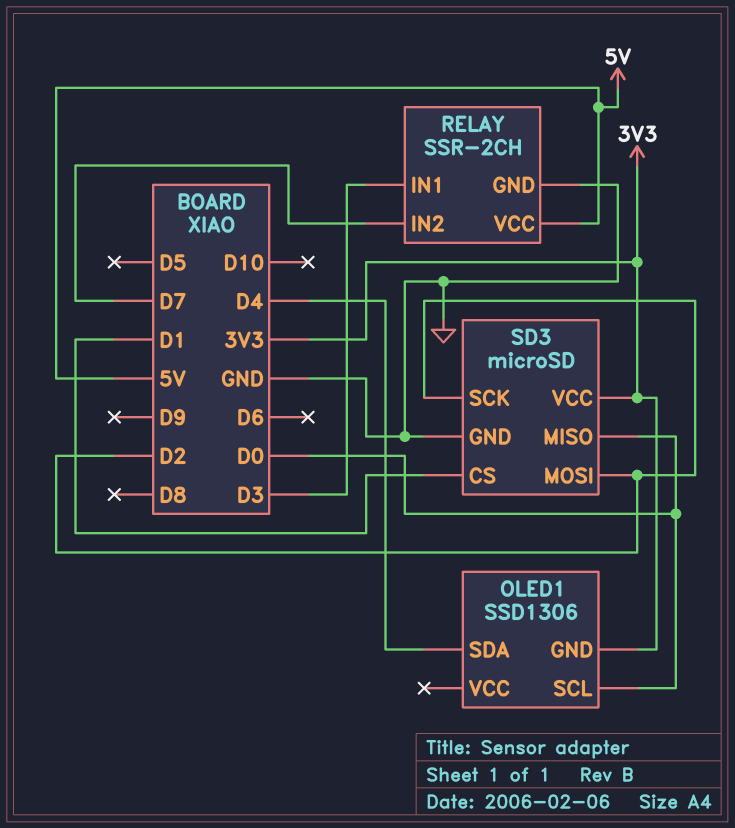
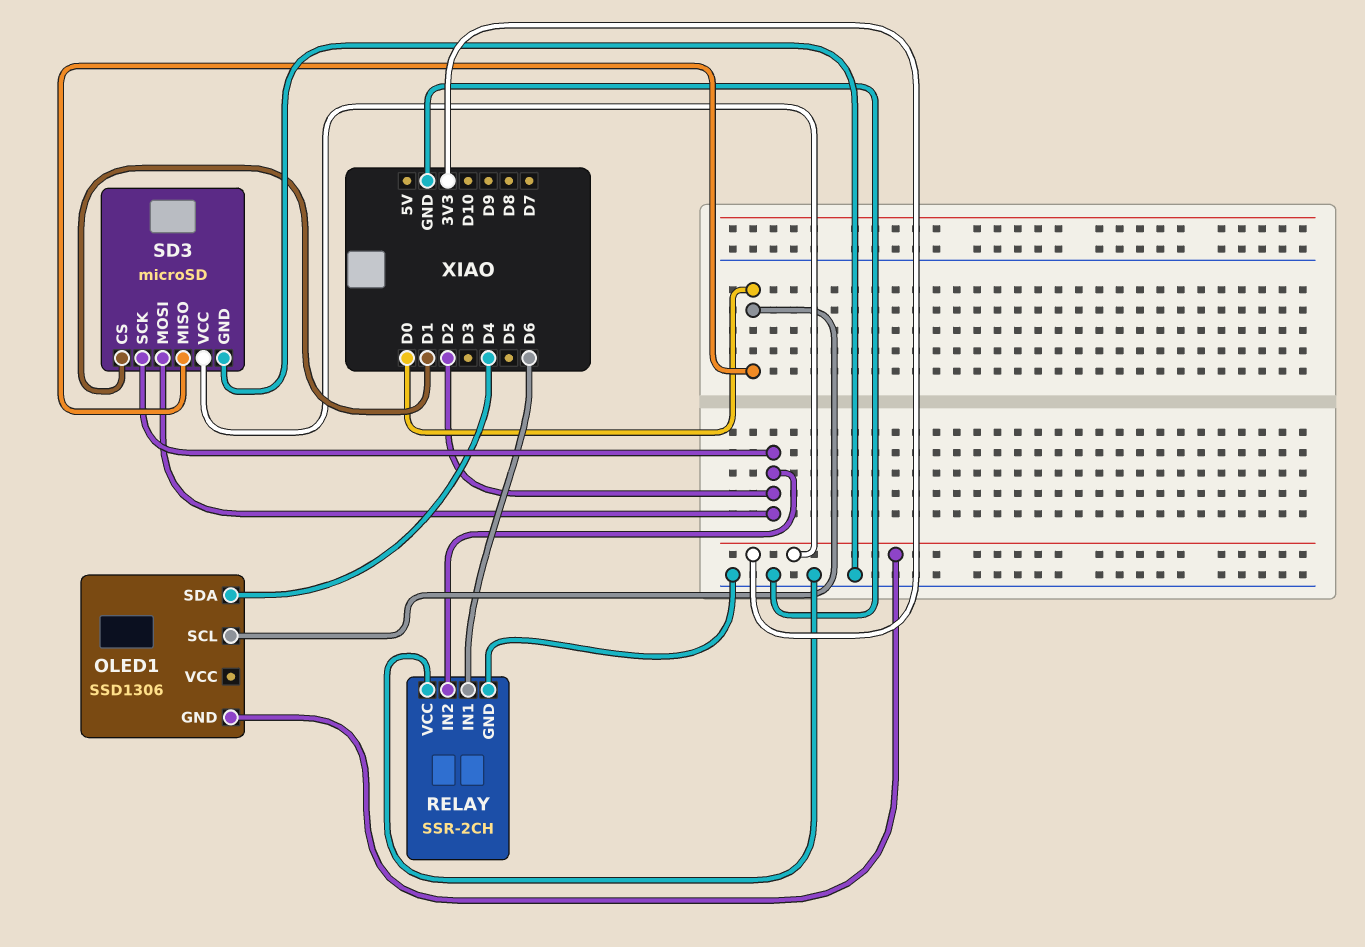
RELAY pin IN1: D3 -> D6
RELAY pin IN2: D7 -> D2
RELAY pin VCC: 5V -> GND

